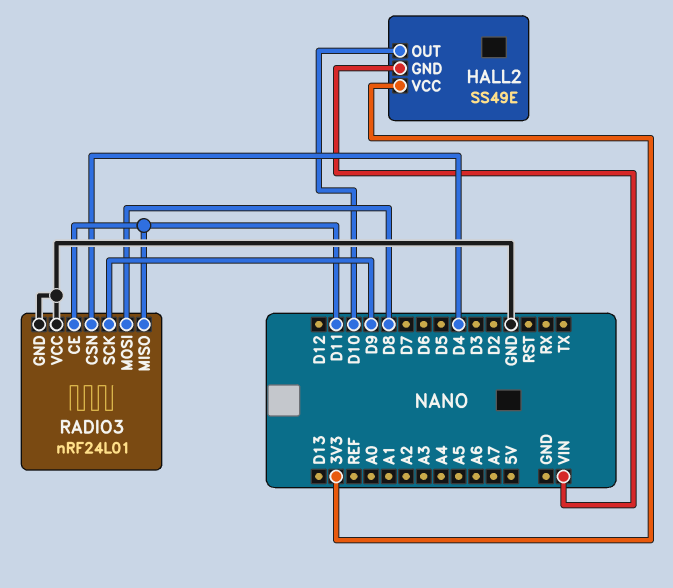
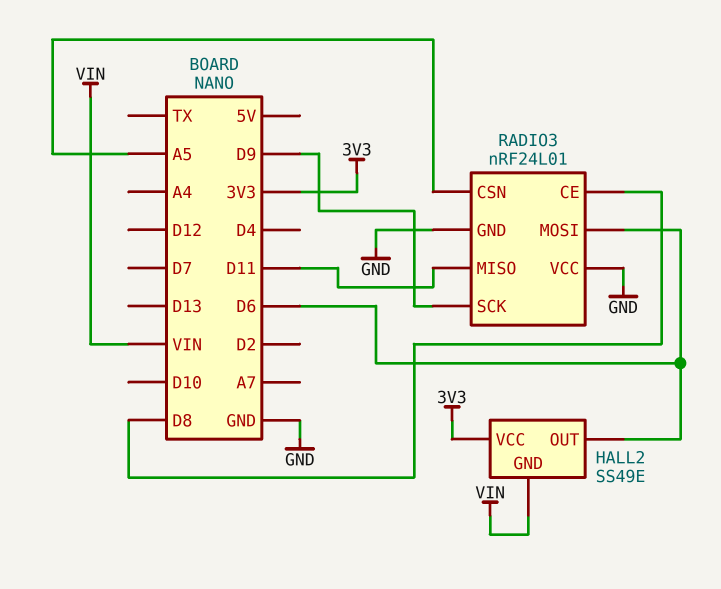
HALL2 pin OUT: D10 -> D6
RADIO3 pin CE: D11 -> D8
RADIO3 pin CSN: D4 -> A5
RADIO3 pin MOSI: D8 -> D6

